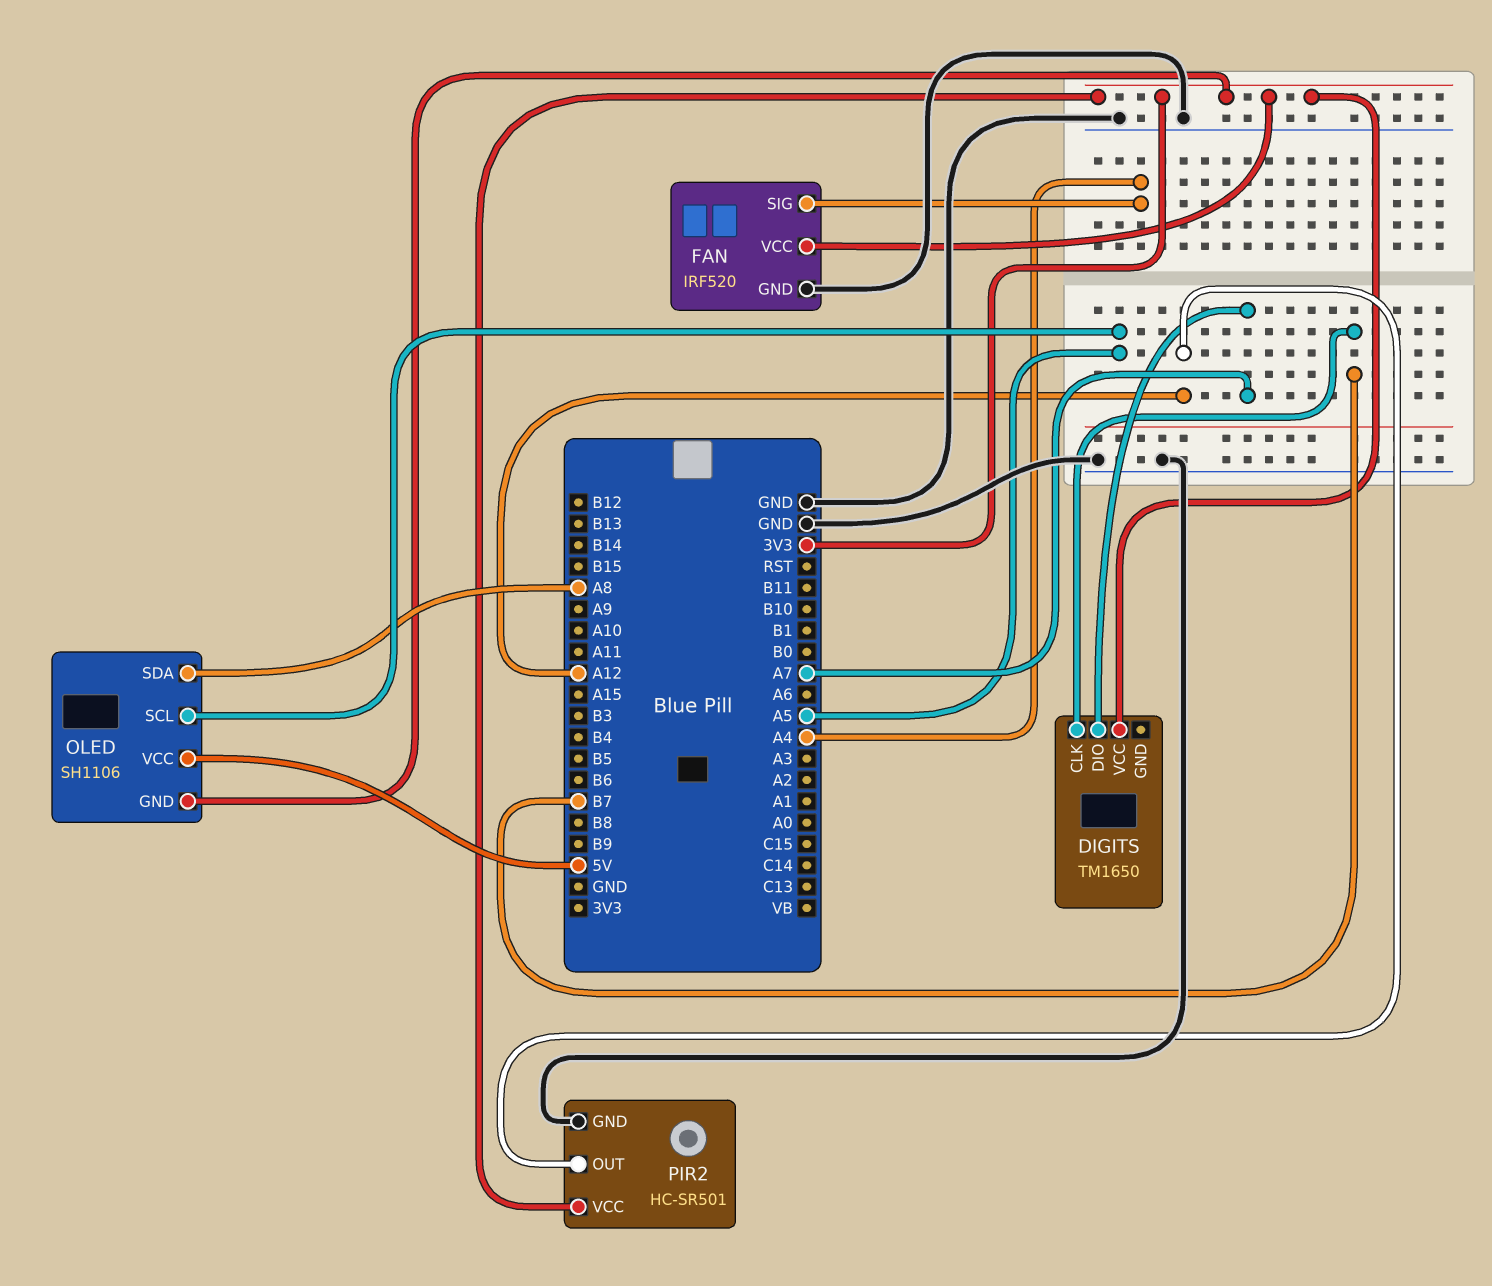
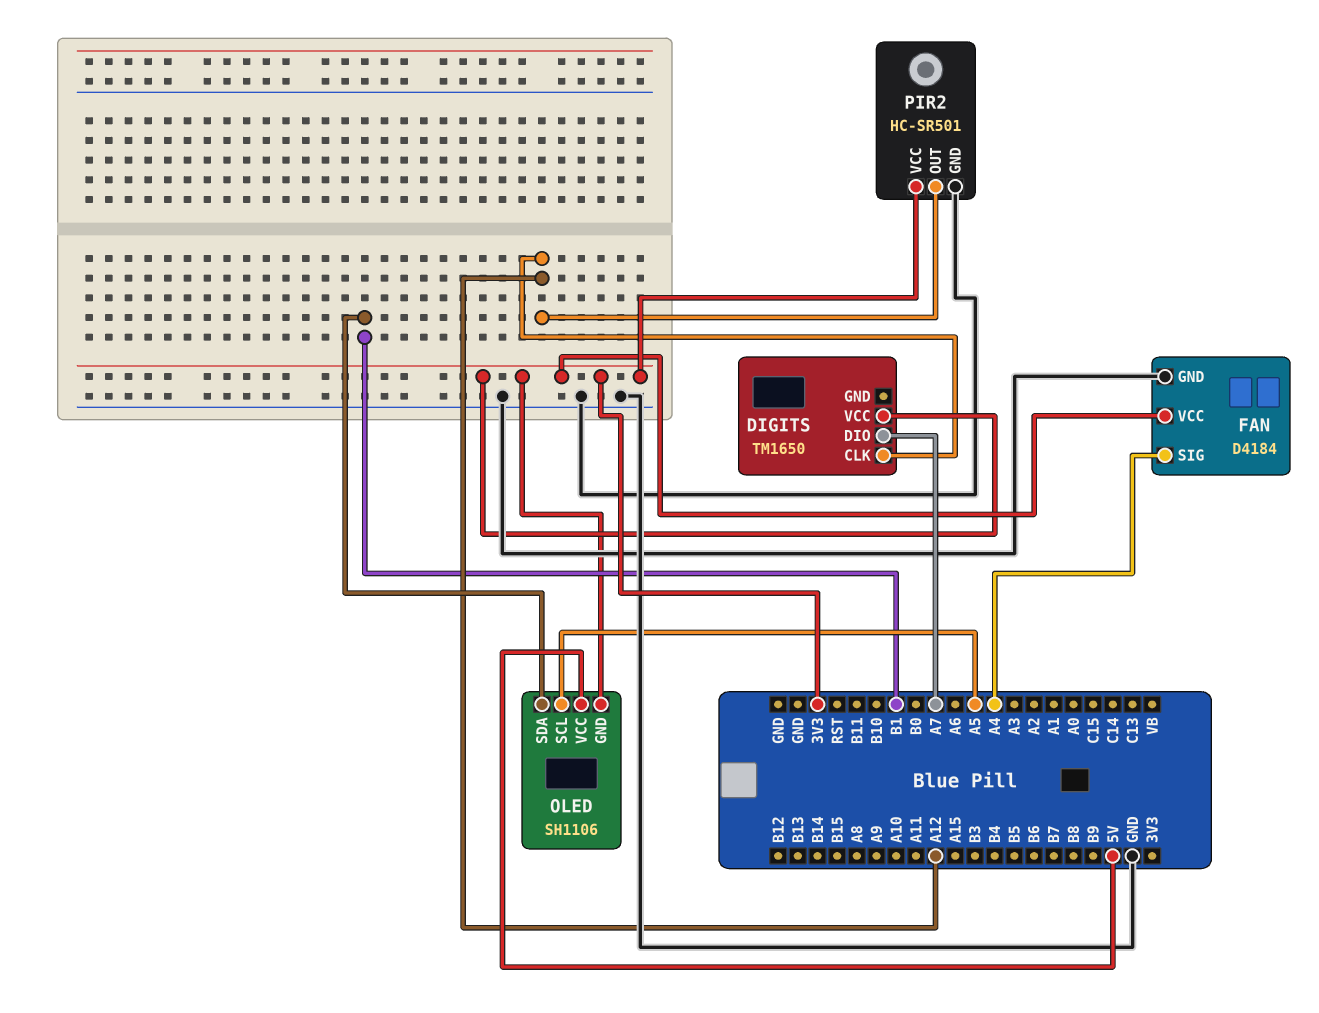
DIGITS pin CLK: B7 -> A12
FAN: IRF520 -> D4184
OLED pin SDA: A8 -> B1

